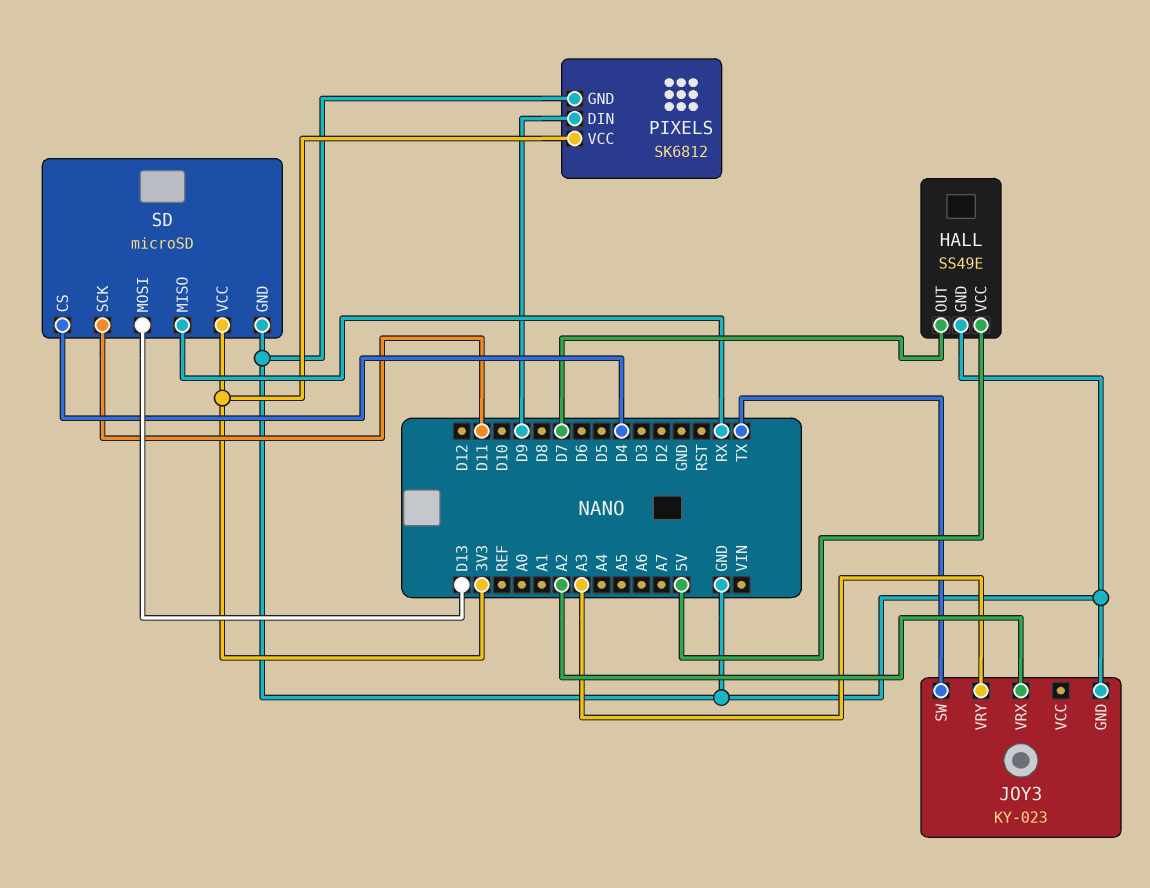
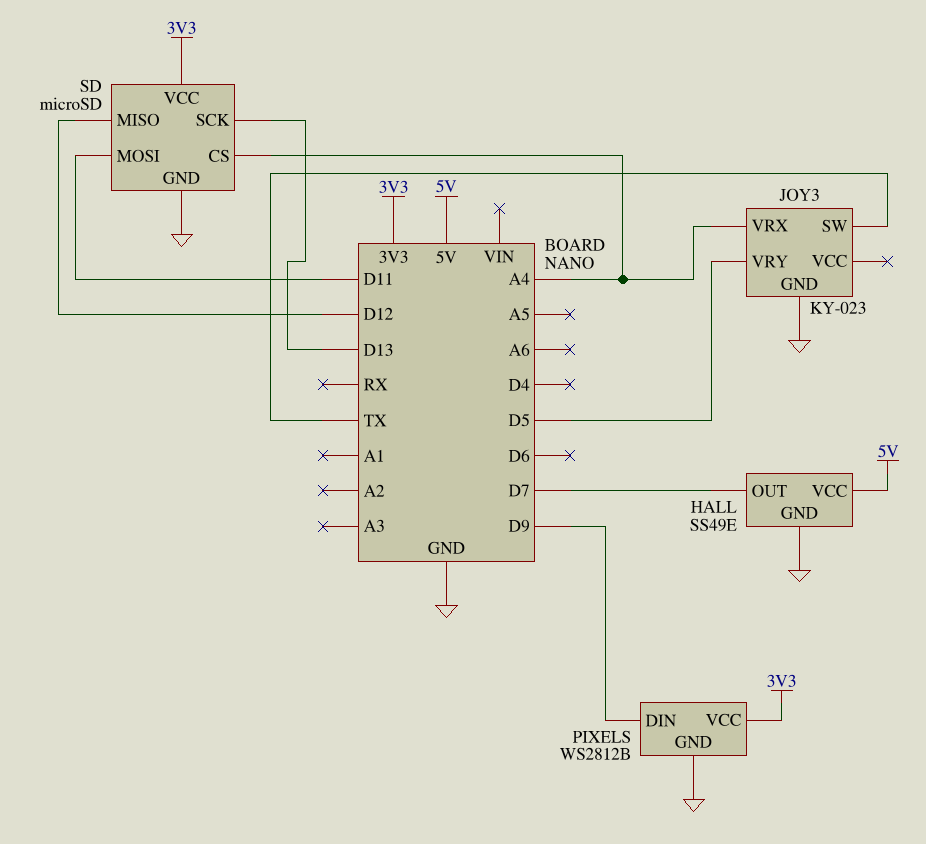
JOY3 pin VRX: A2 -> A4
JOY3 pin VRY: A3 -> D5
PIXELS: SK6812 -> WS2812B
SD pin CS: D4 -> A4
SD pin MISO: RX -> D12
SD pin MOSI: D13 -> D11
SD pin SCK: D11 -> D13

